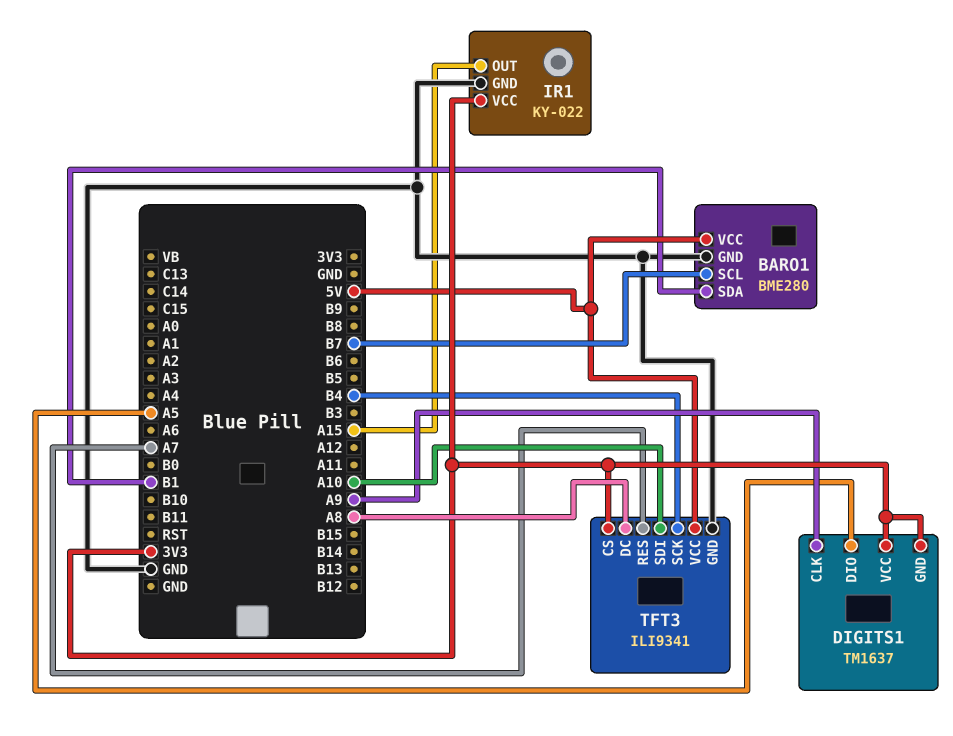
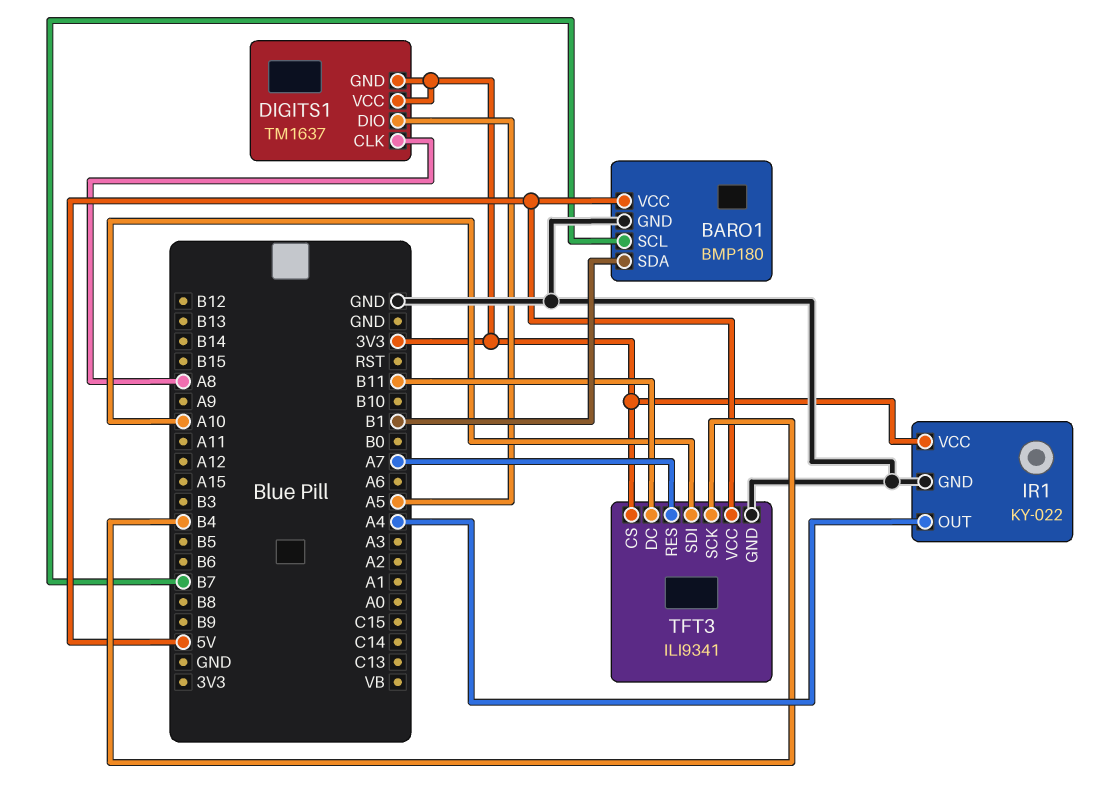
BARO1: BME280 -> BMP180
DIGITS1 pin CLK: A9 -> A8
IR1 pin OUT: A15 -> A4
TFT3 pin DC: A8 -> B11

